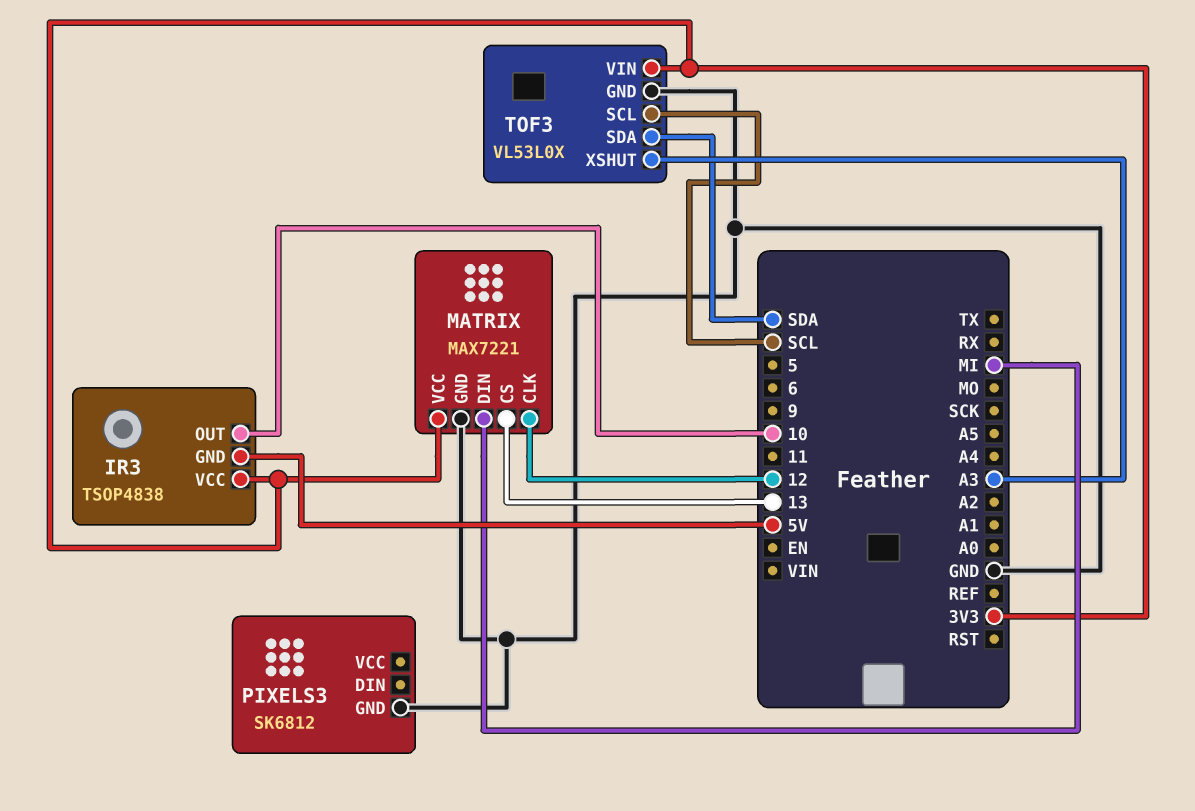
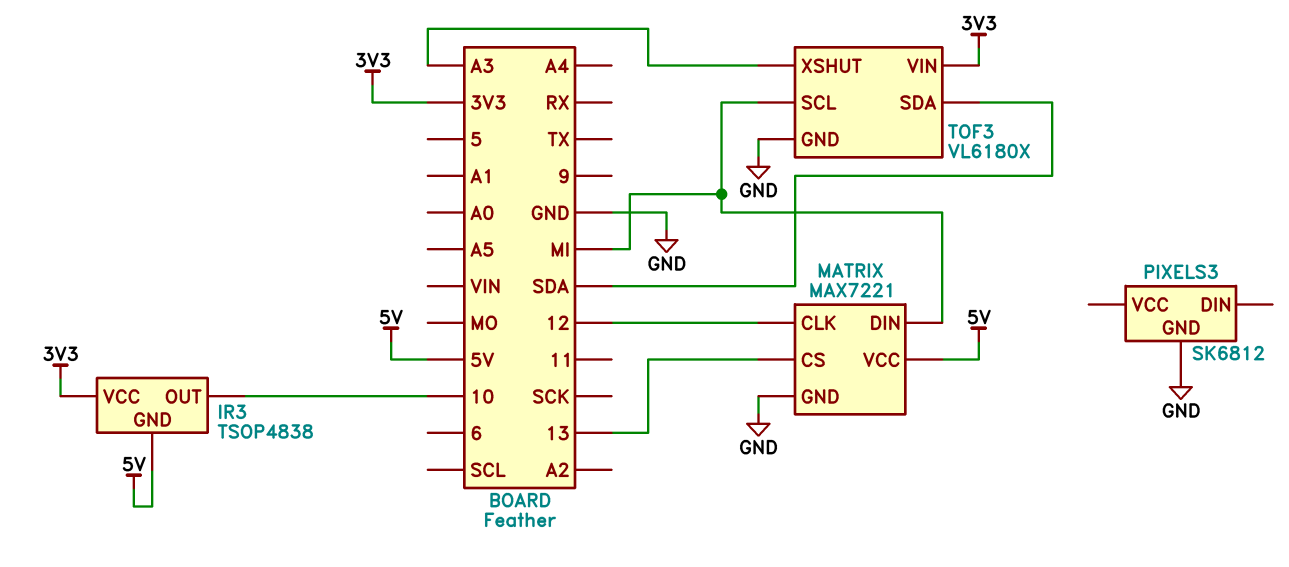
MATRIX pin VCC: 3V3 -> 5V
TOF3: VL53L0X -> VL6180X
TOF3 pin SCL: SCL -> MI

